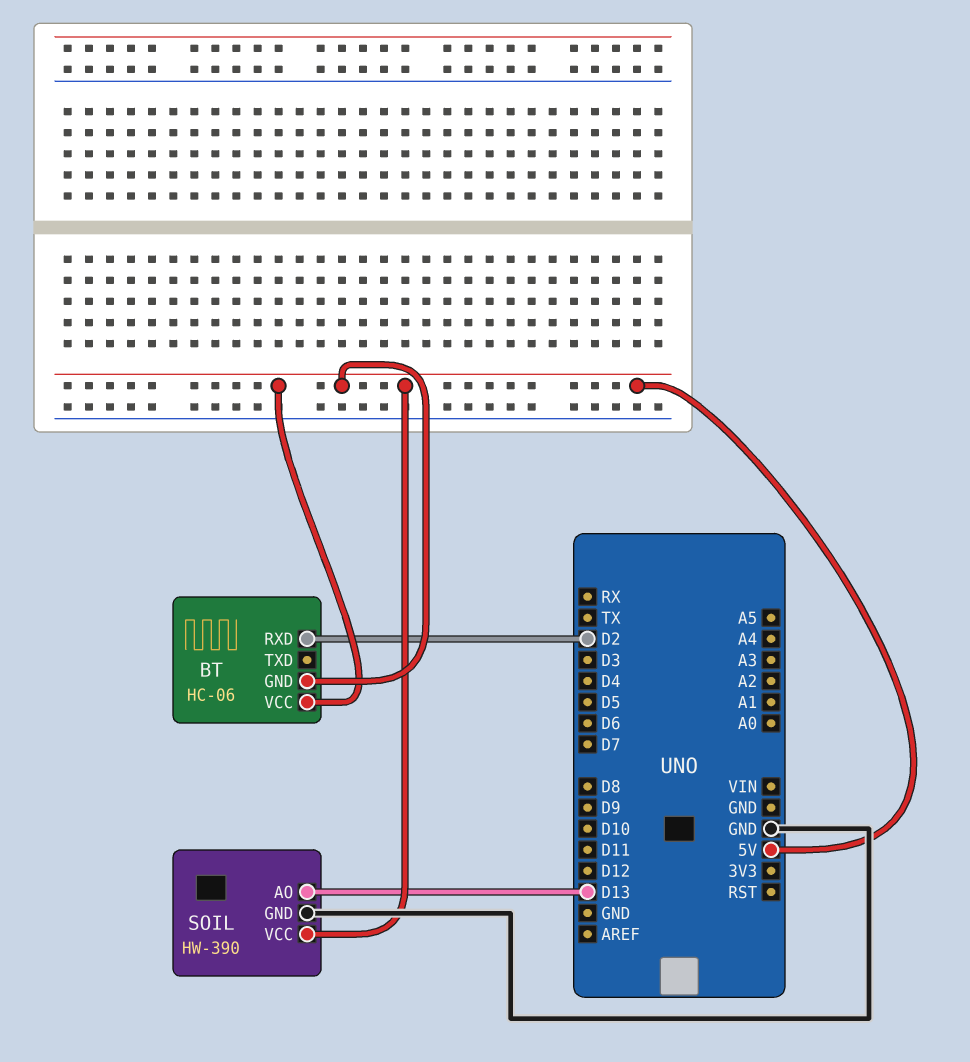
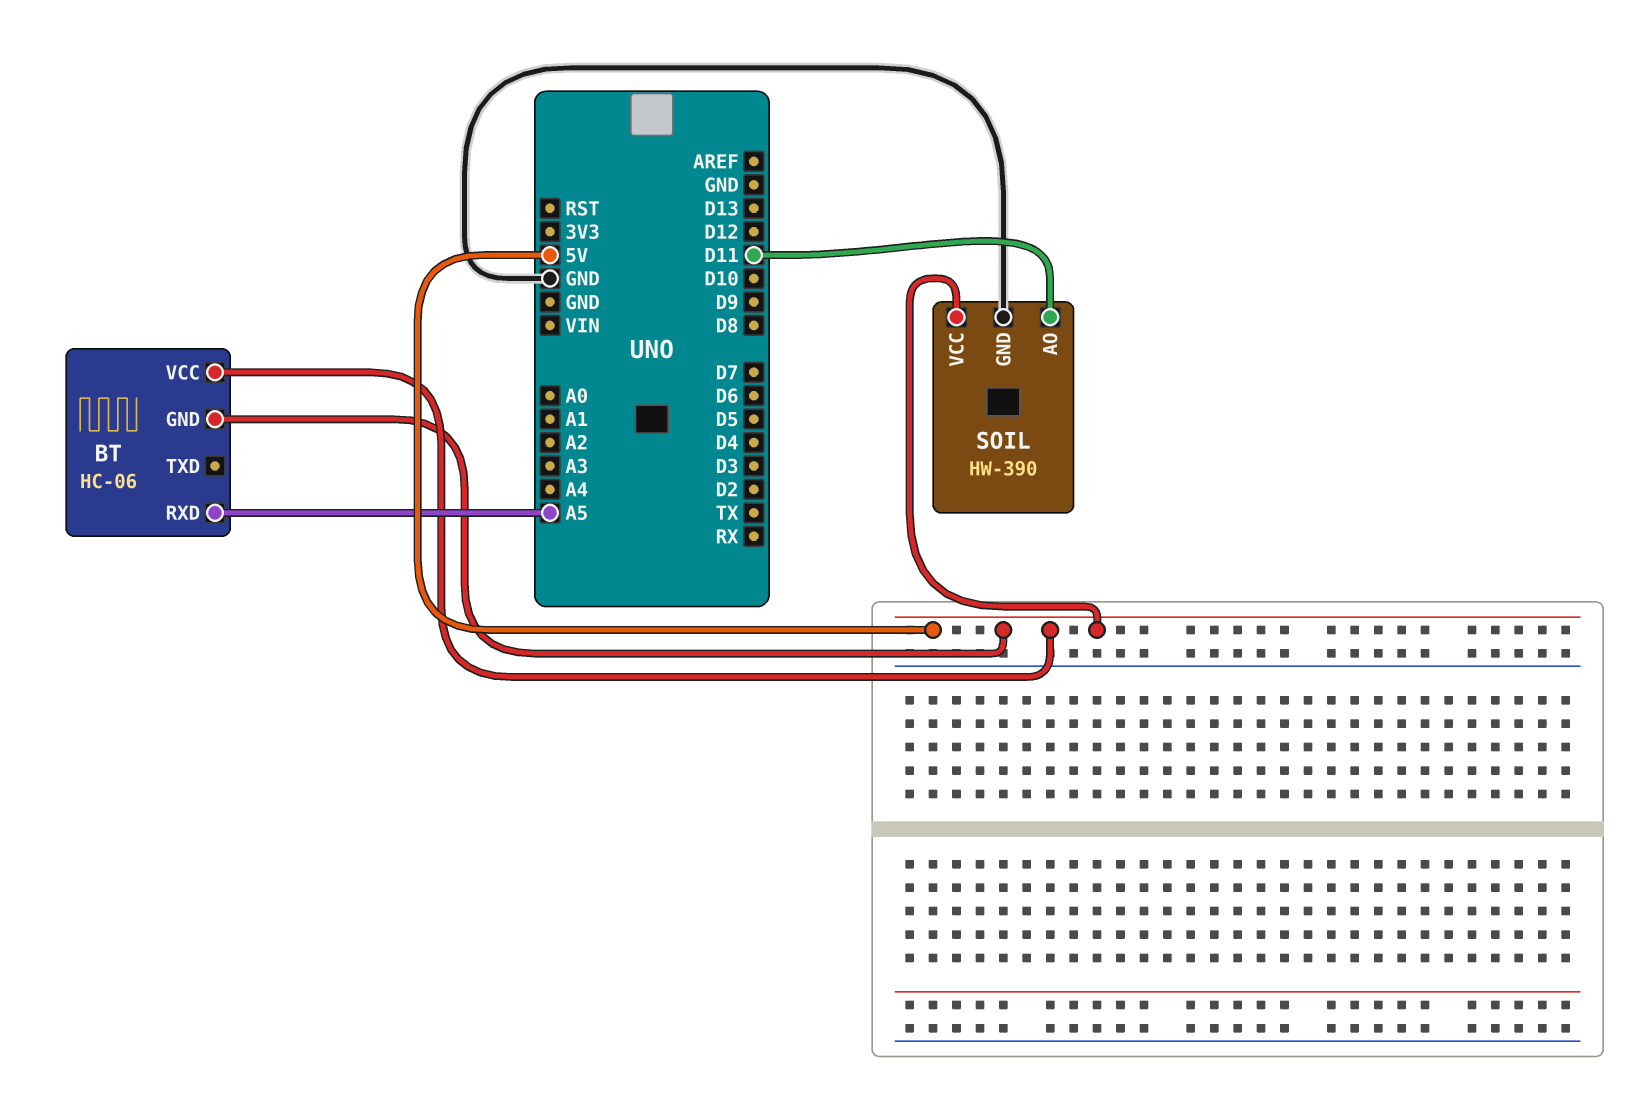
BT pin RXD: D2 -> A5
SOIL pin AO: D13 -> D11

